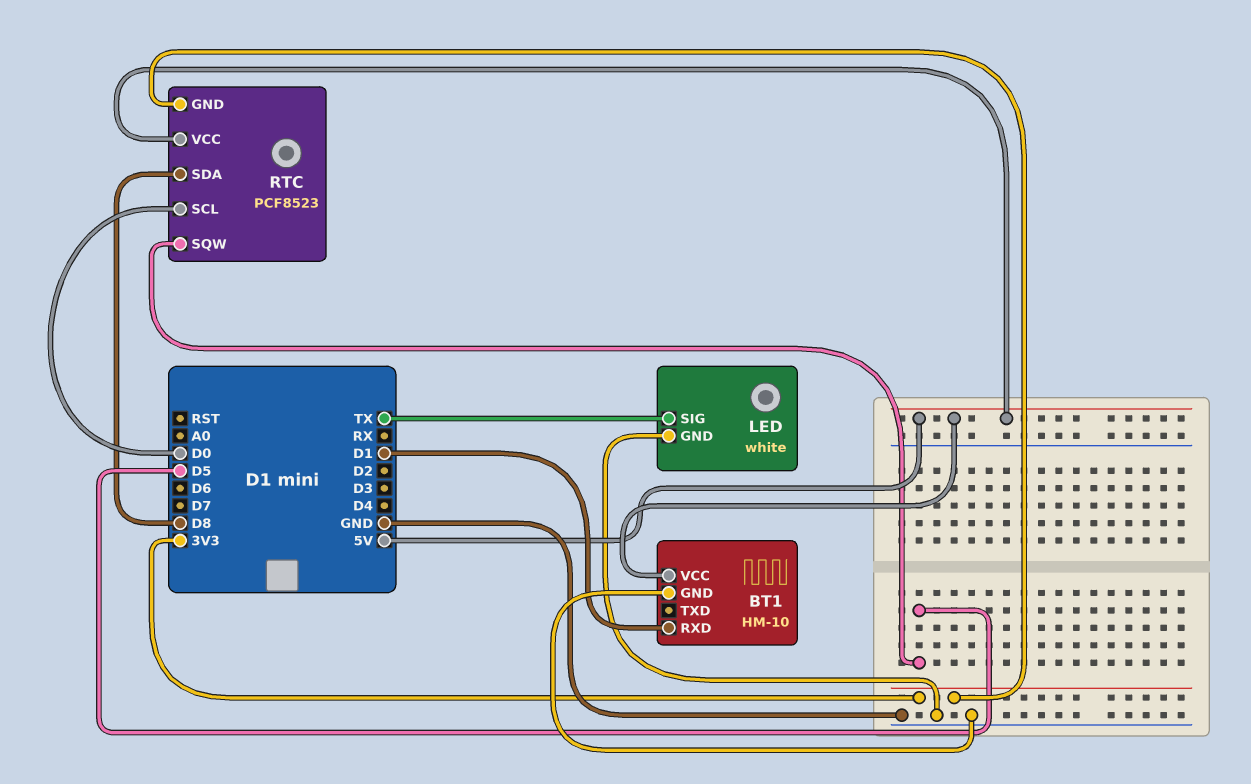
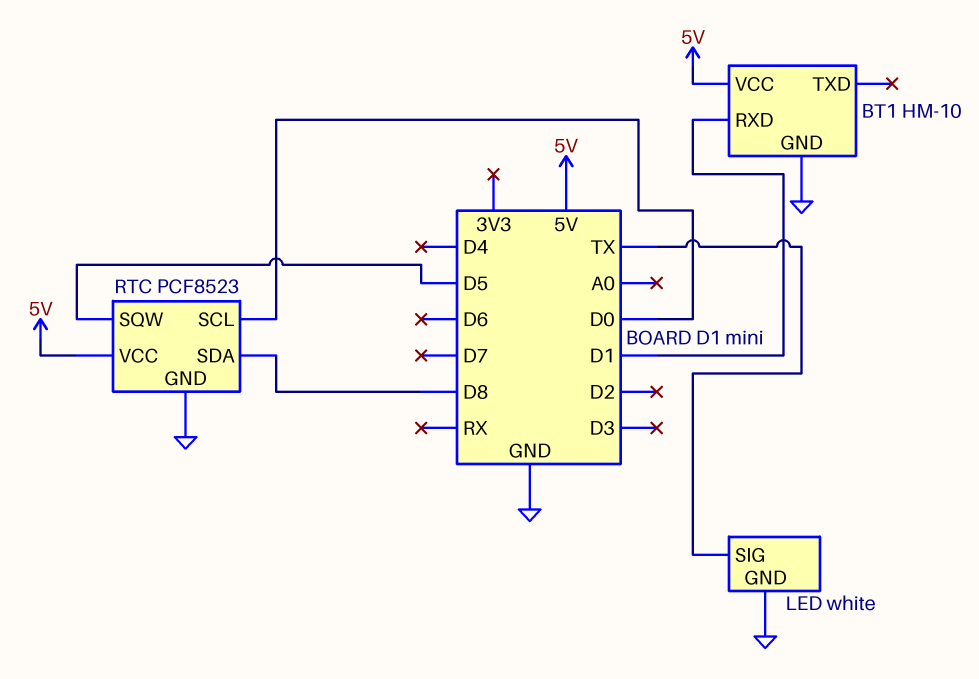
RTC pin GND: 3V3 -> GND

